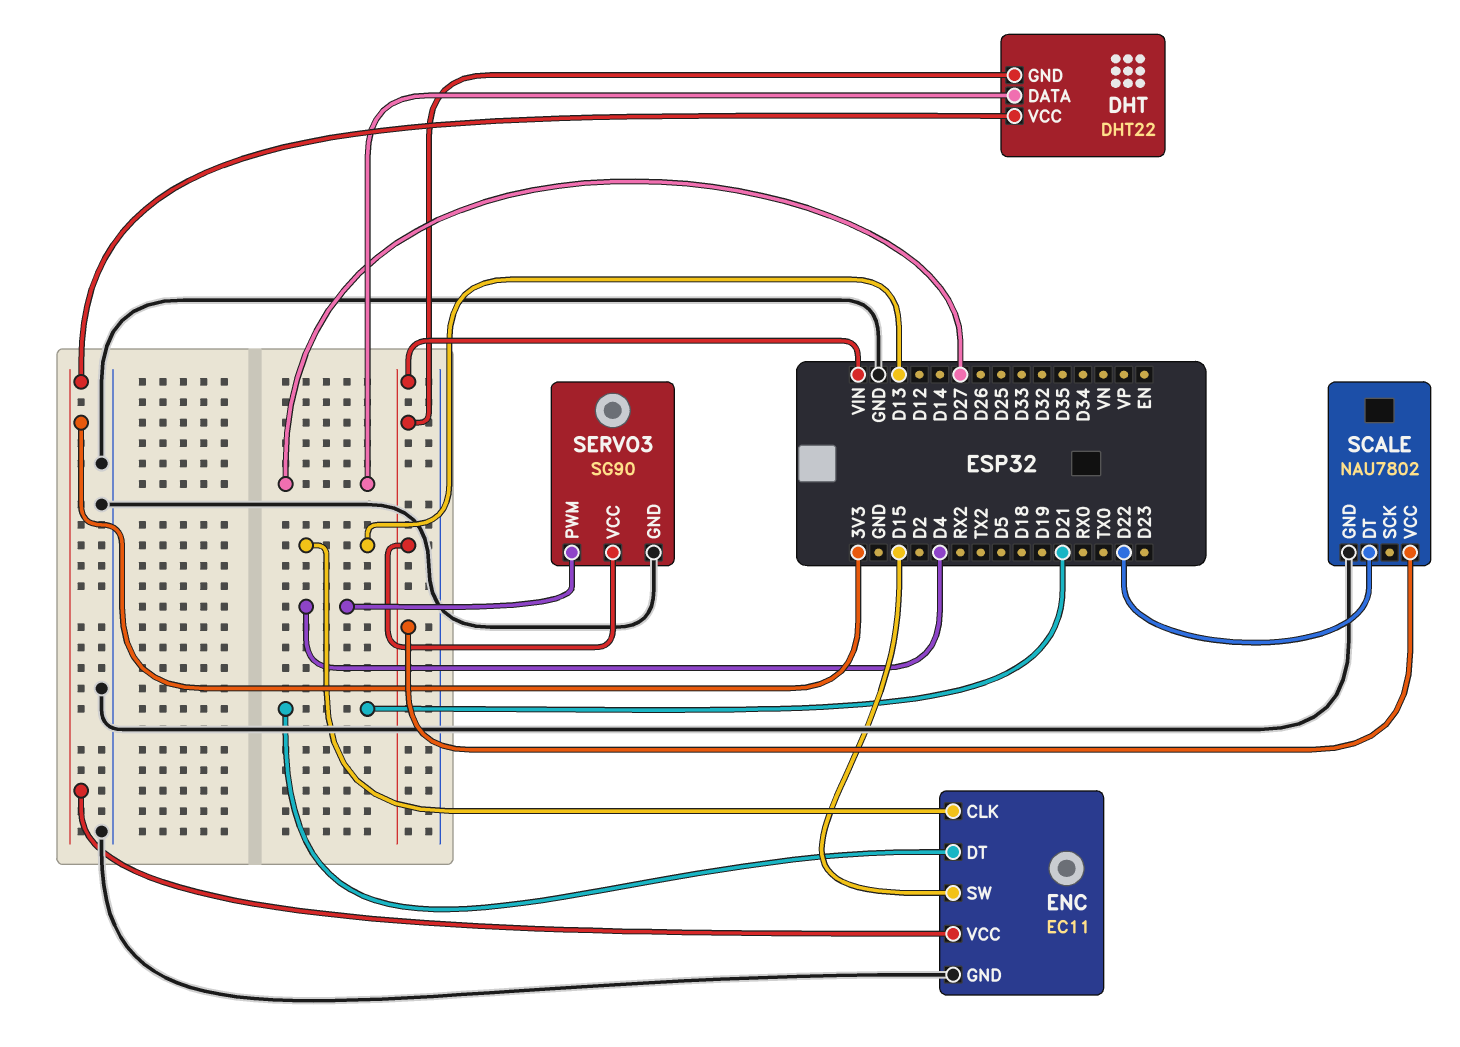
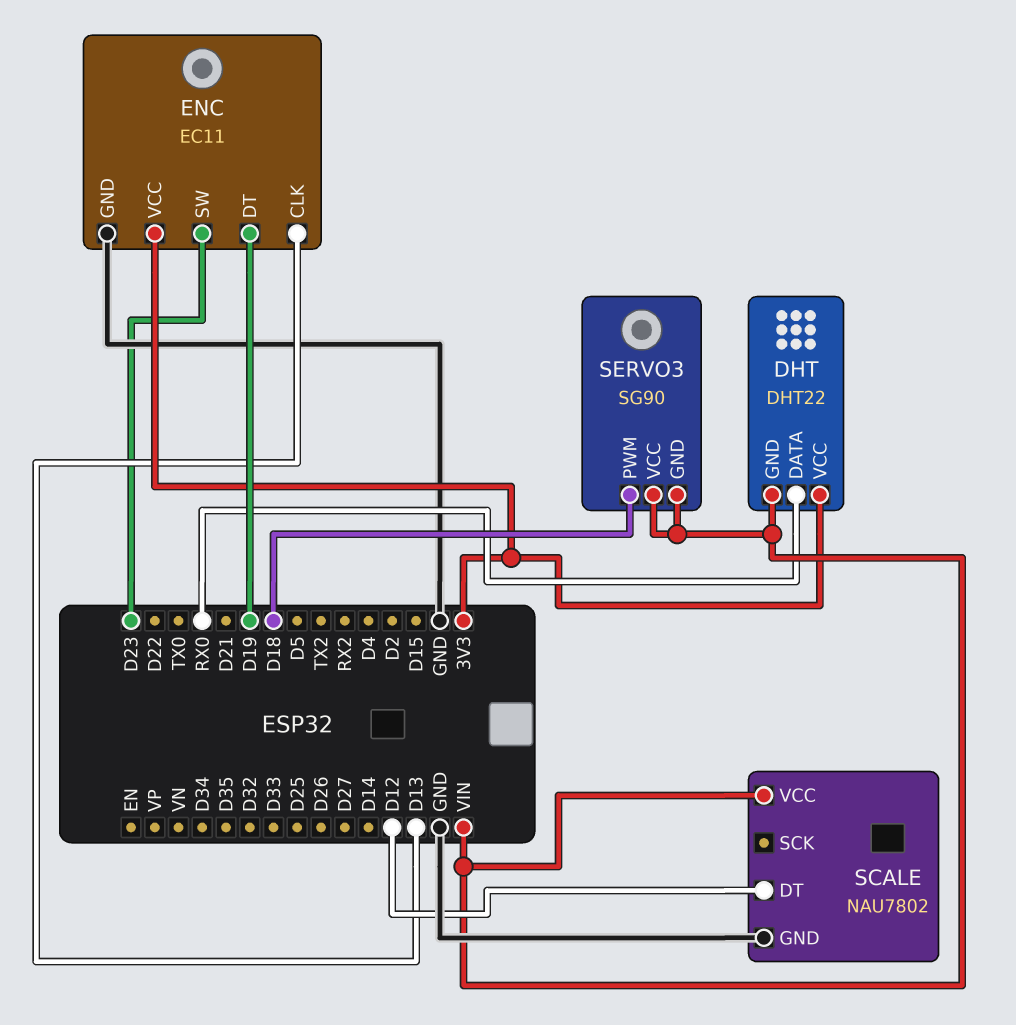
DHT pin DATA: D27 -> RX0
ENC pin DT: D21 -> D19
ENC pin SW: D15 -> D23
SCALE pin DT: D22 -> D12
SERVO3 pin GND: GND -> VIN
SERVO3 pin PWM: D4 -> D18

